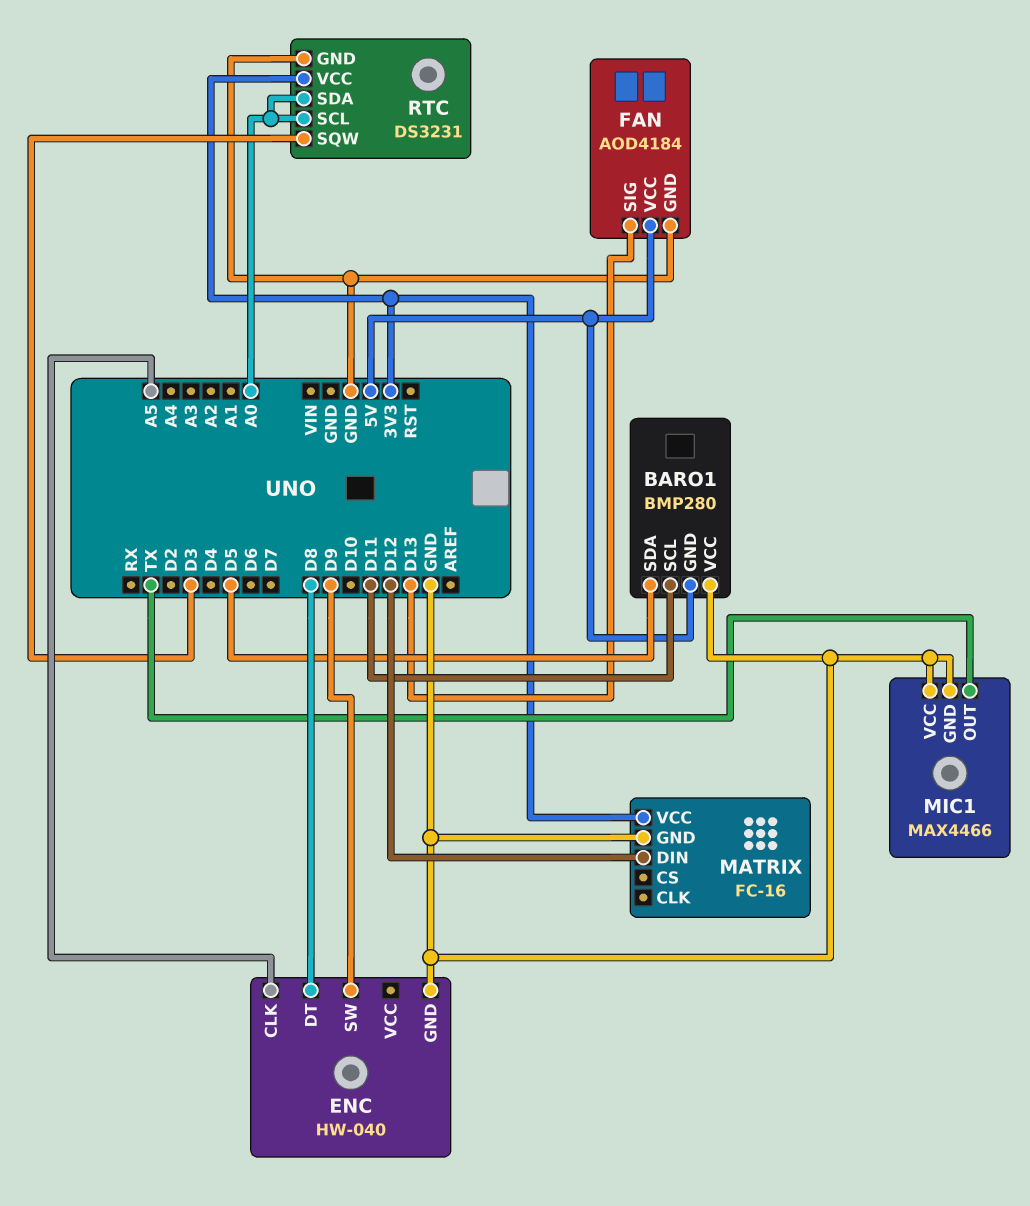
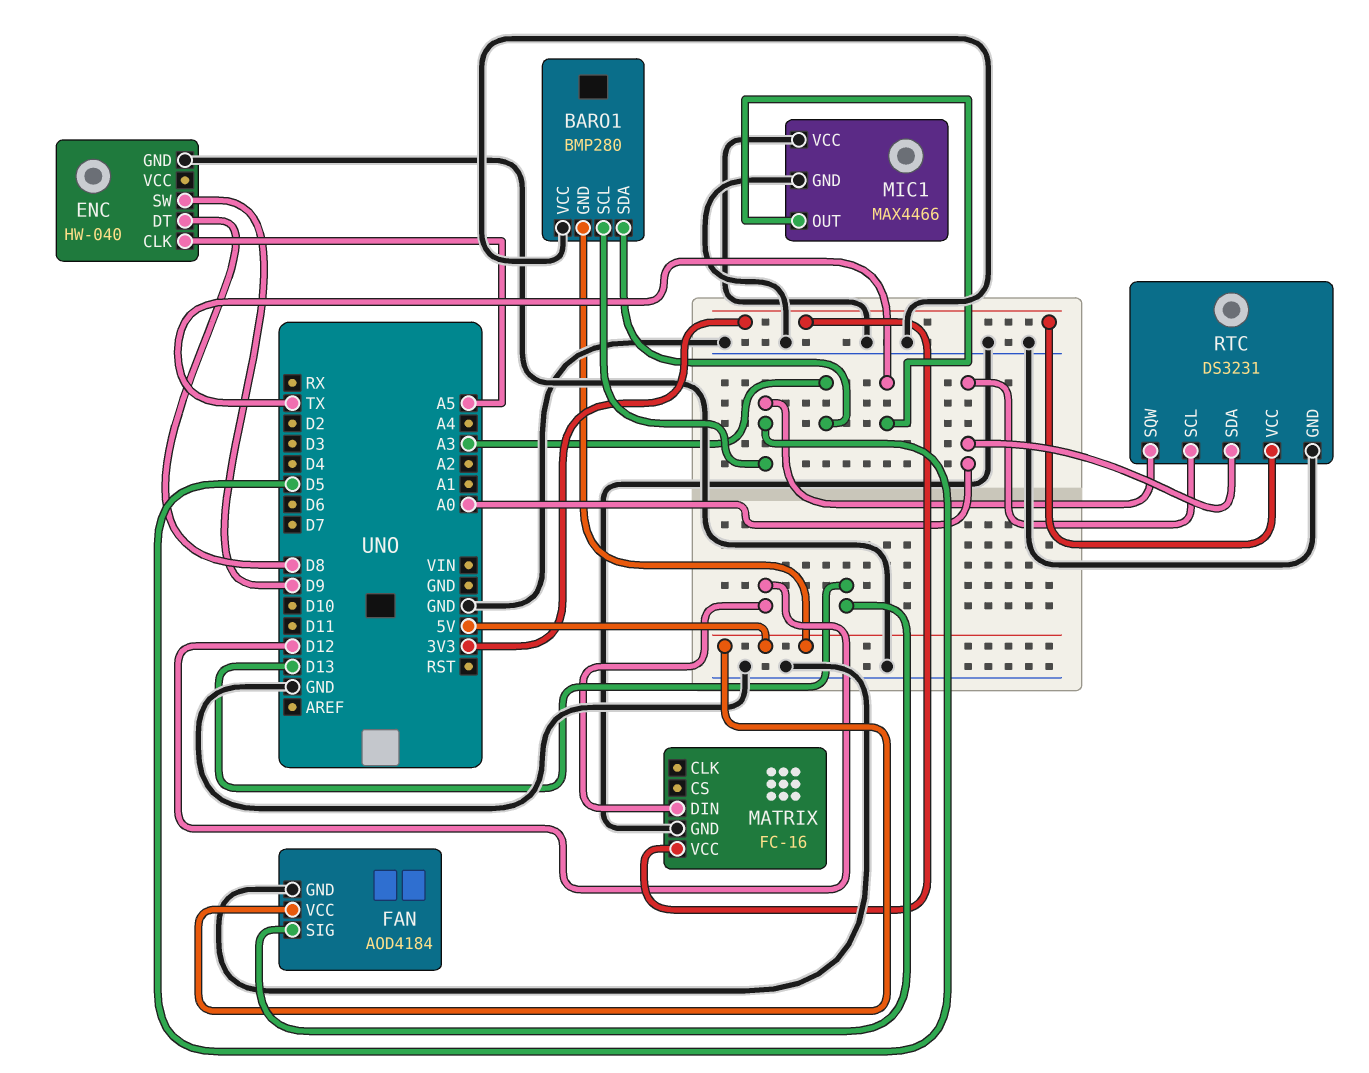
BARO1 pin SCL: D11 -> D5
BARO1 pin SDA: D5 -> A3
RTC pin SQW: D3 -> D5

